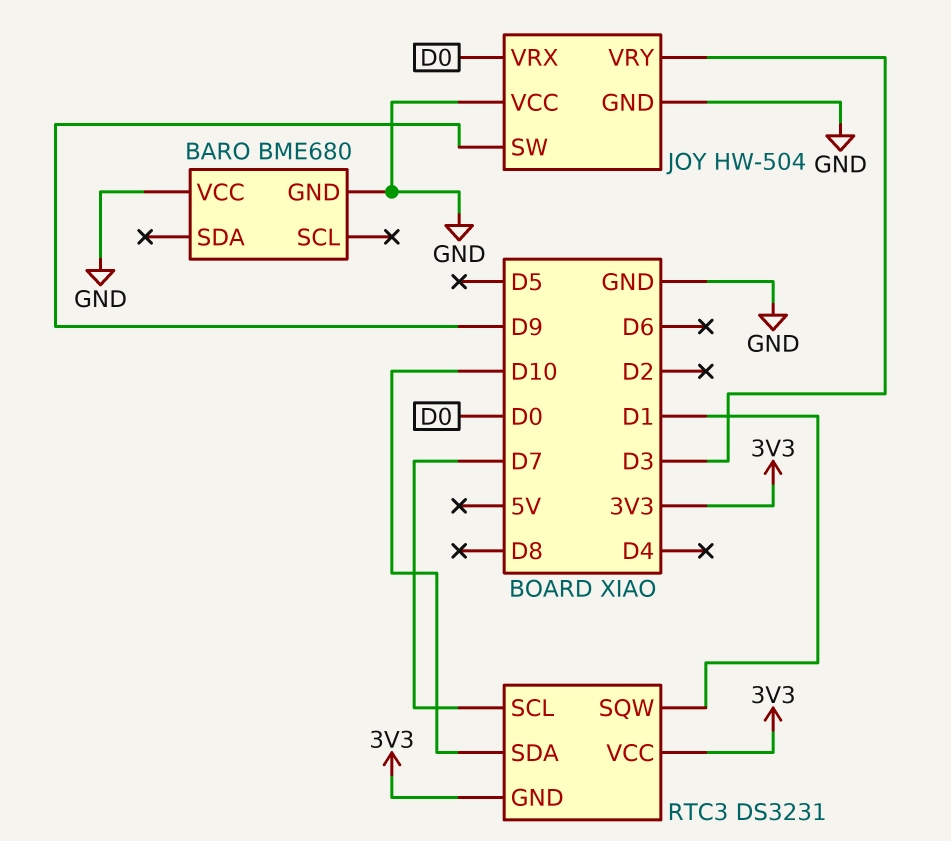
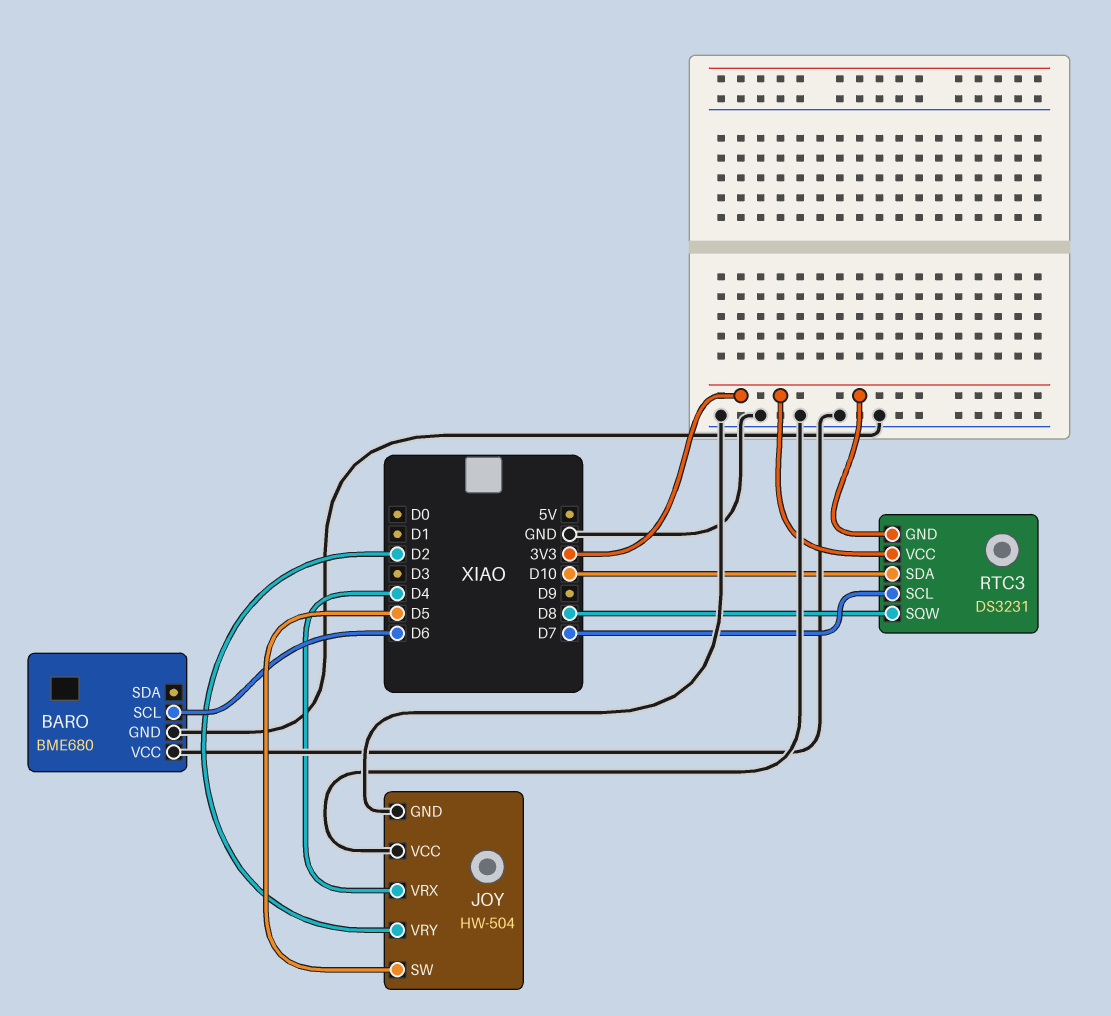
BARO pin SCL: none -> D6
JOY pin SW: D9 -> D5
JOY pin VRX: D0 -> D4
JOY pin VRY: D3 -> D2
RTC3 pin SQW: D1 -> D8

